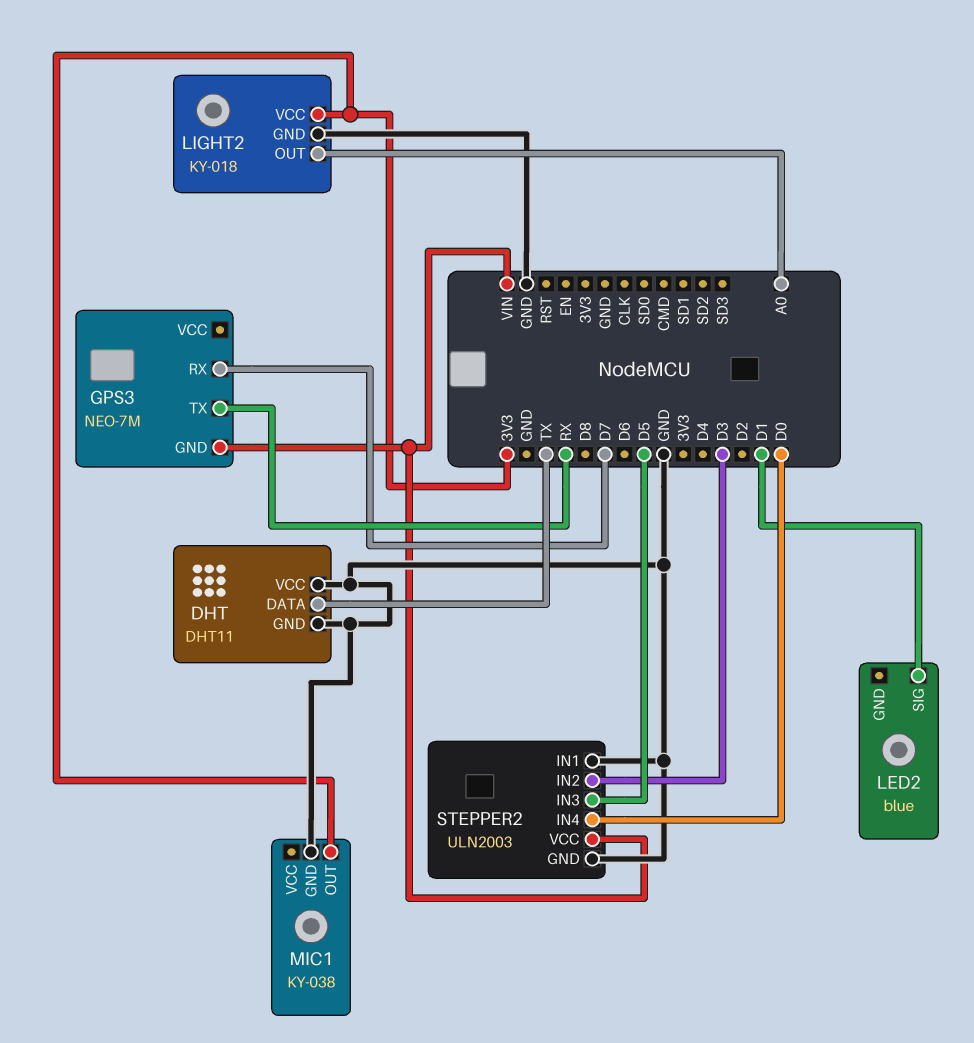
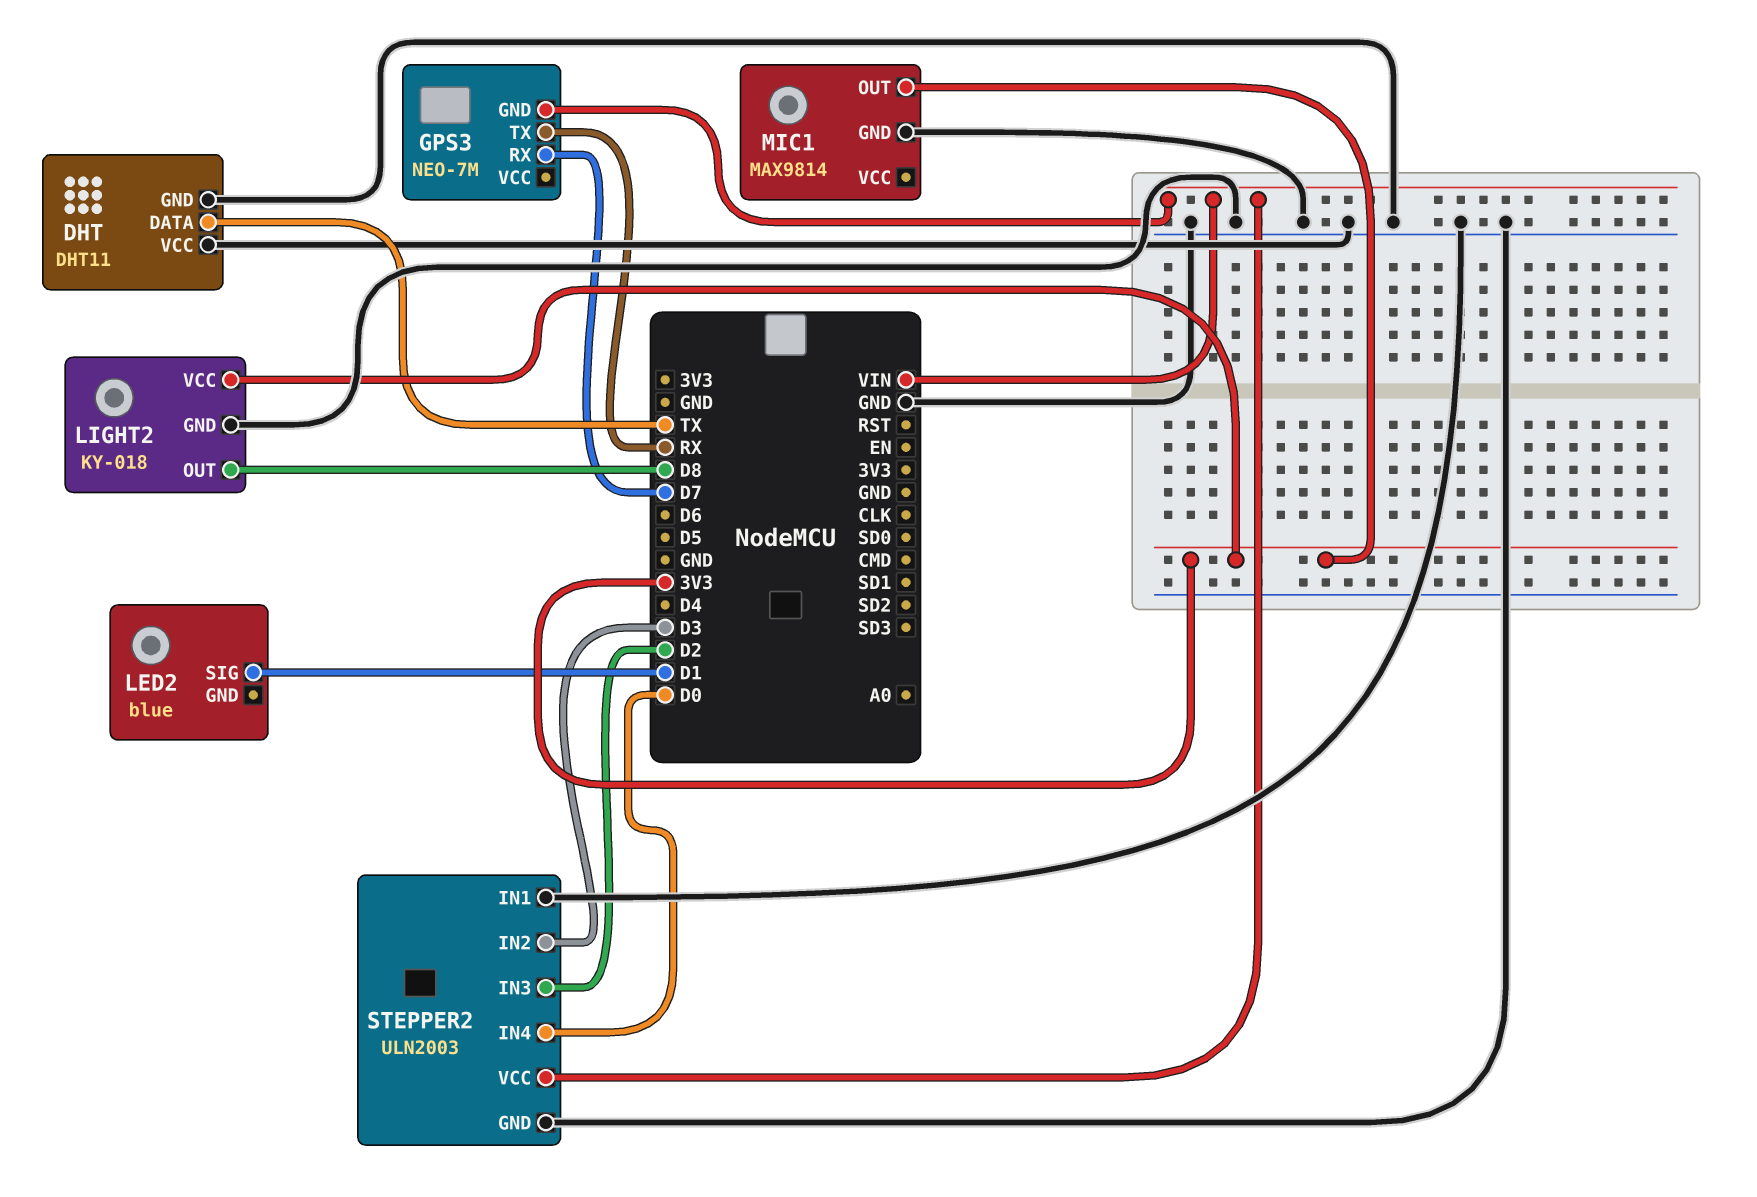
LIGHT2 pin OUT: A0 -> D8
MIC1: KY-038 -> MAX9814
STEPPER2 pin IN3: D5 -> D2

